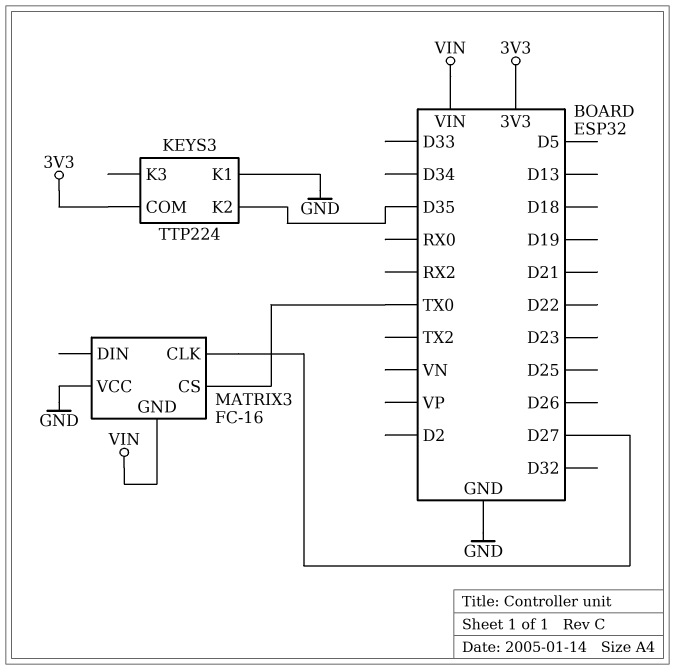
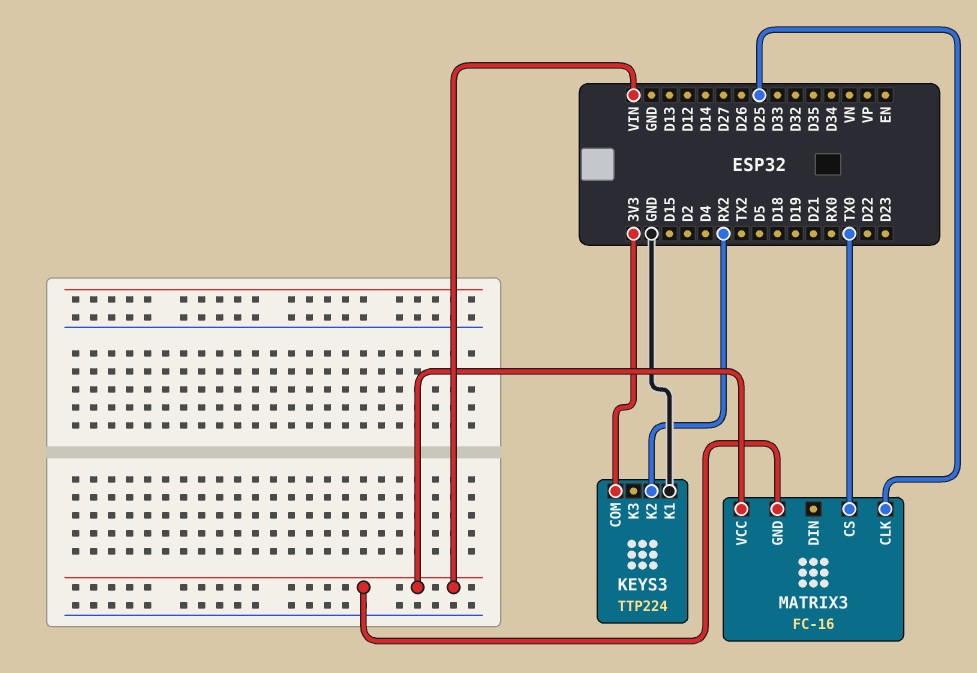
KEYS3 pin K2: D35 -> RX2
MATRIX3 pin CLK: D27 -> D25
MATRIX3 pin VCC: GND -> VIN

